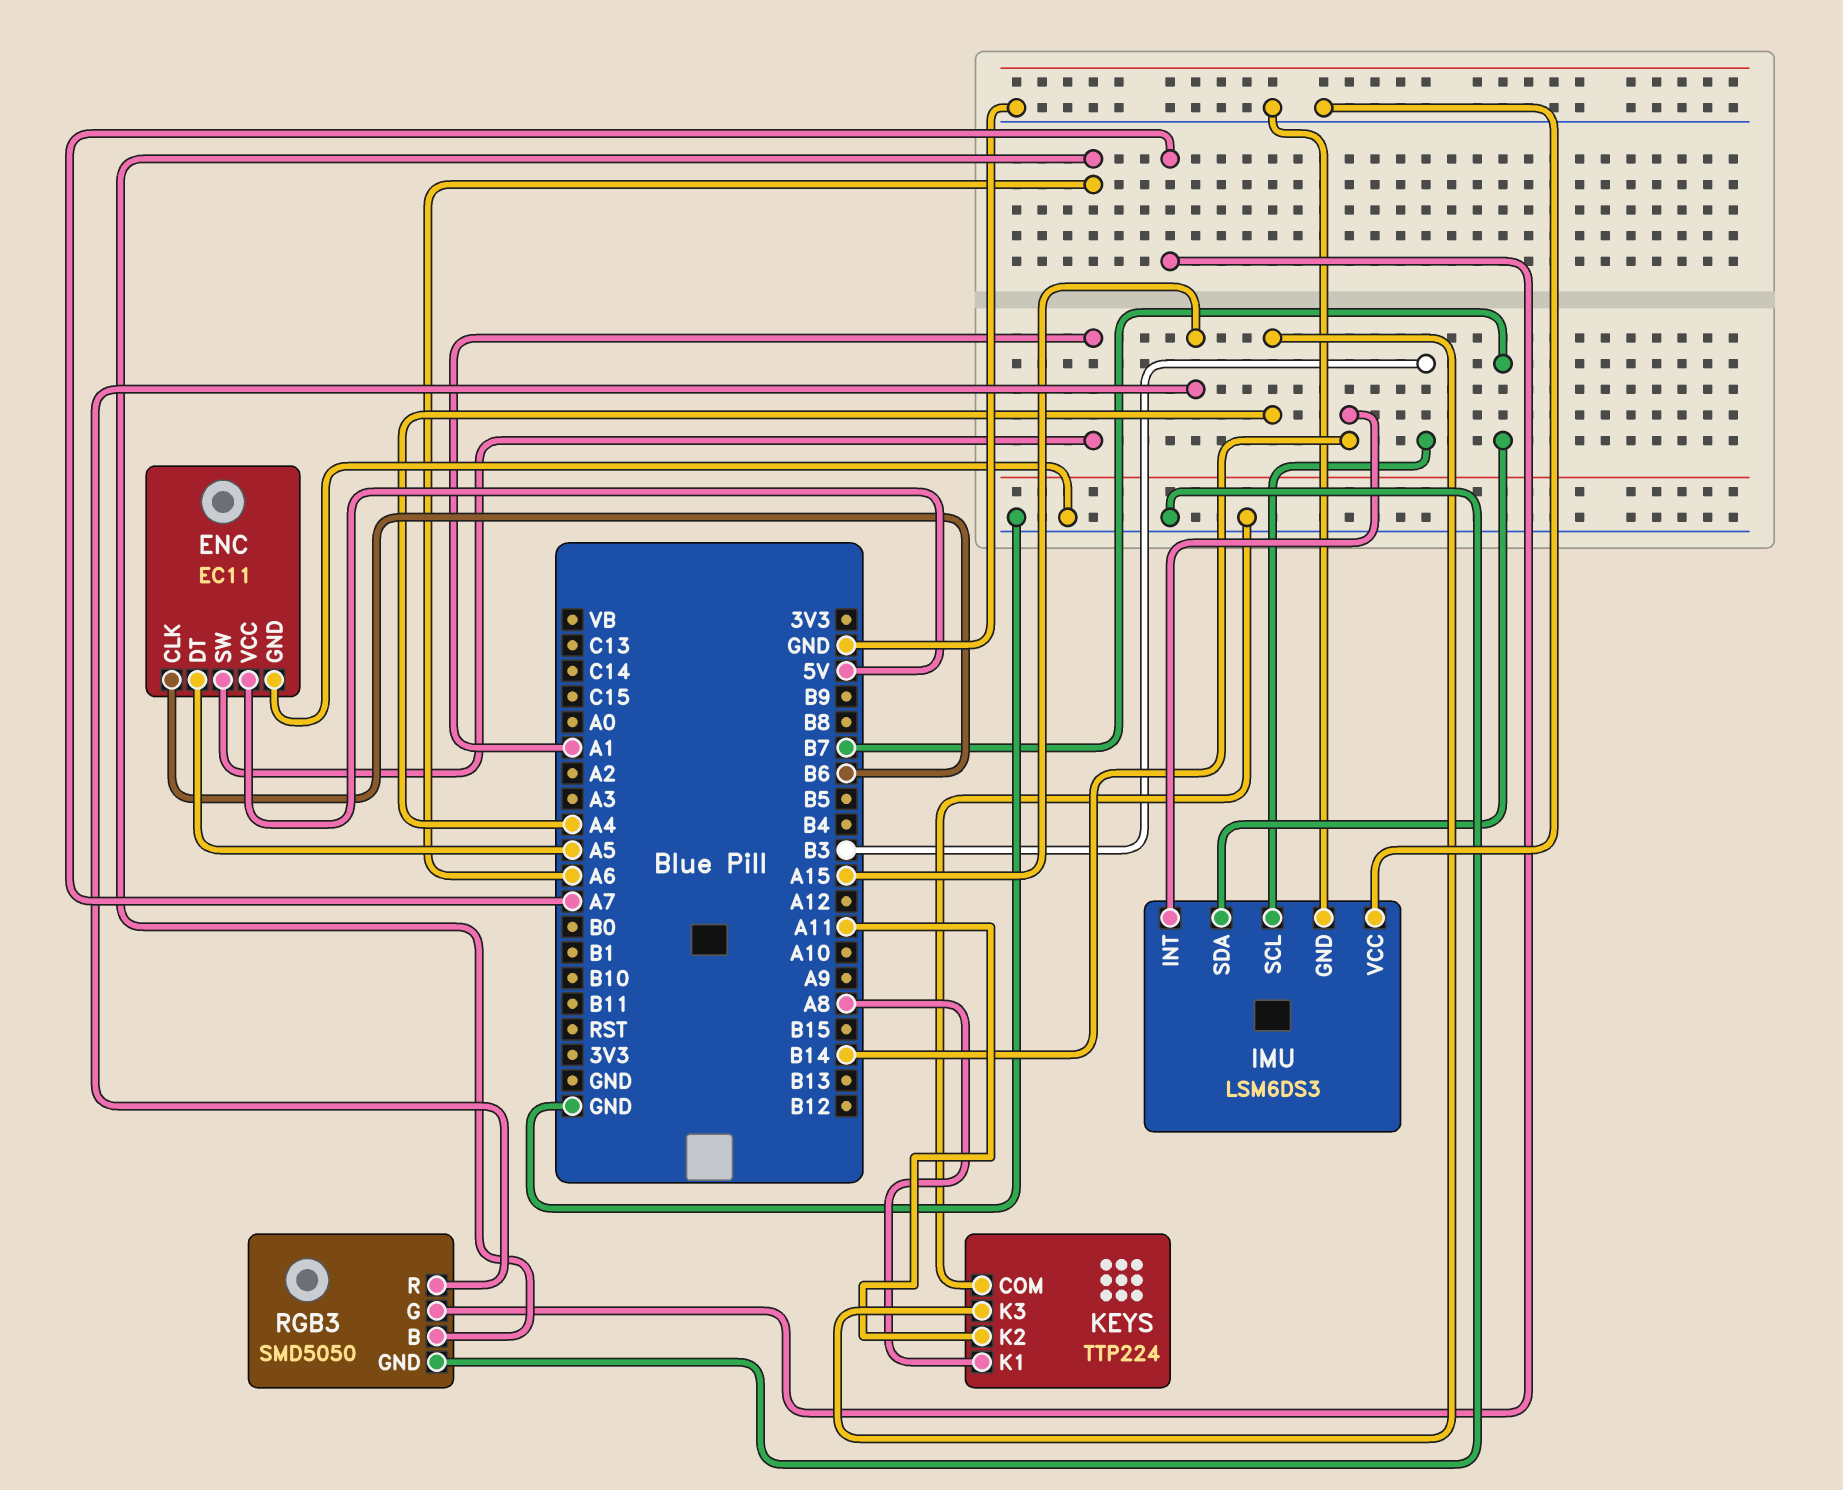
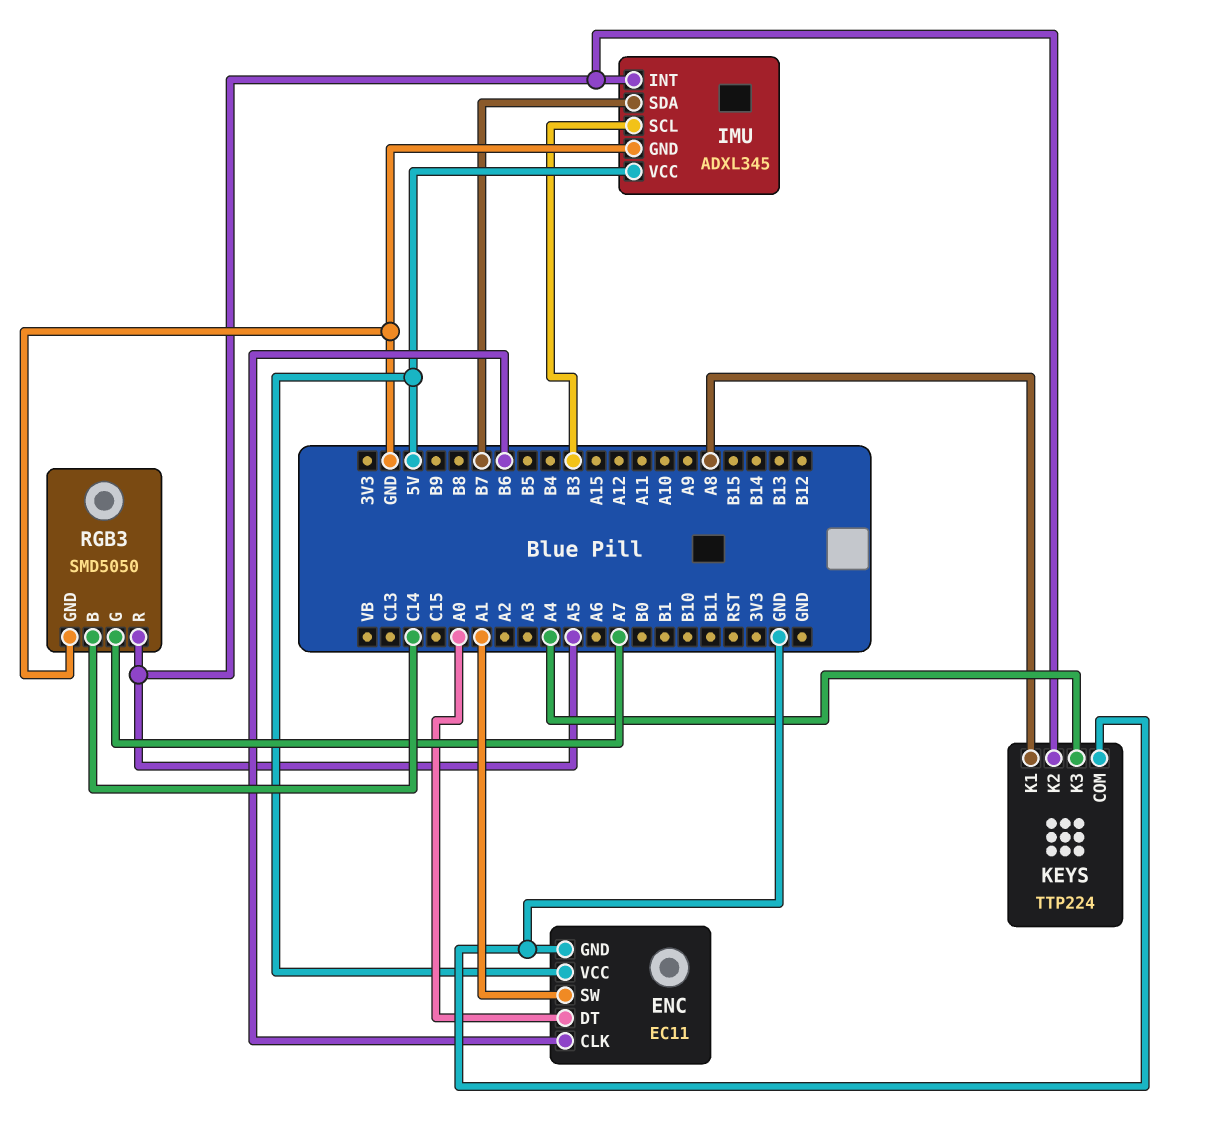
ENC pin DT: A5 -> A0
IMU: LSM6DS3 -> ADXL345
IMU pin INT: B14 -> A5
IMU pin VCC: GND -> 5V
KEYS pin K2: A11 -> A5
RGB3 pin B: A6 -> C14
RGB3 pin R: A15 -> A5

